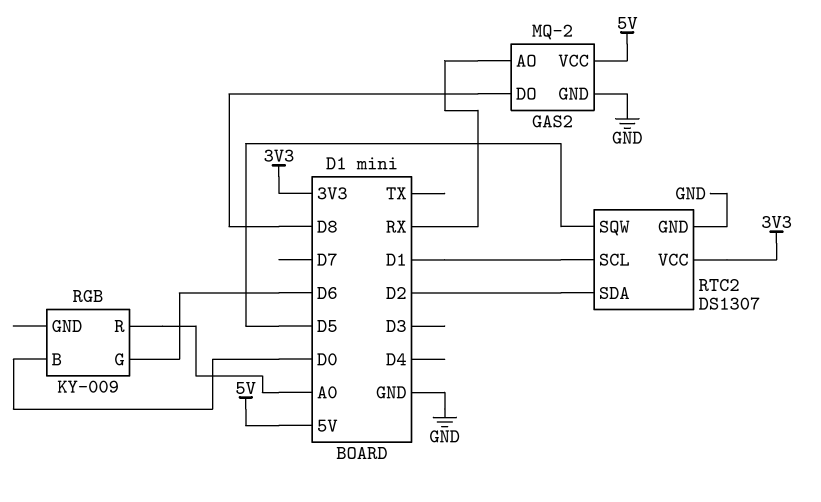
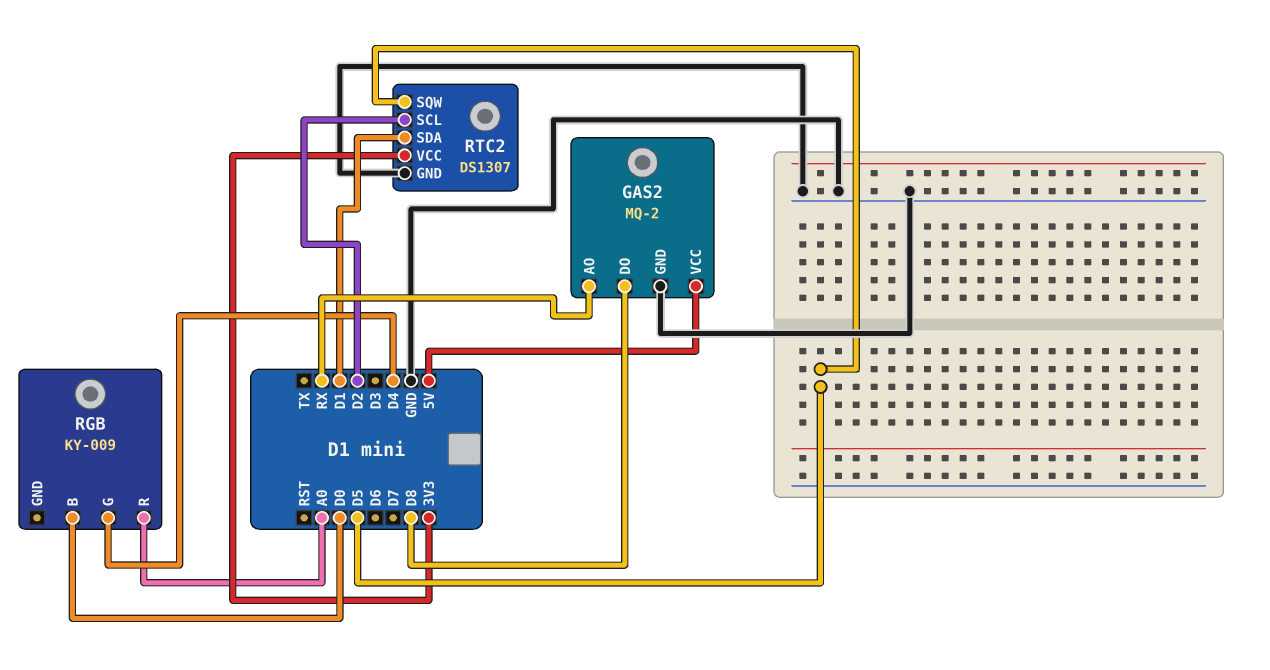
RGB pin G: D6 -> D4
RTC2 pin SCL: D1 -> D2
RTC2 pin SDA: D2 -> D1

